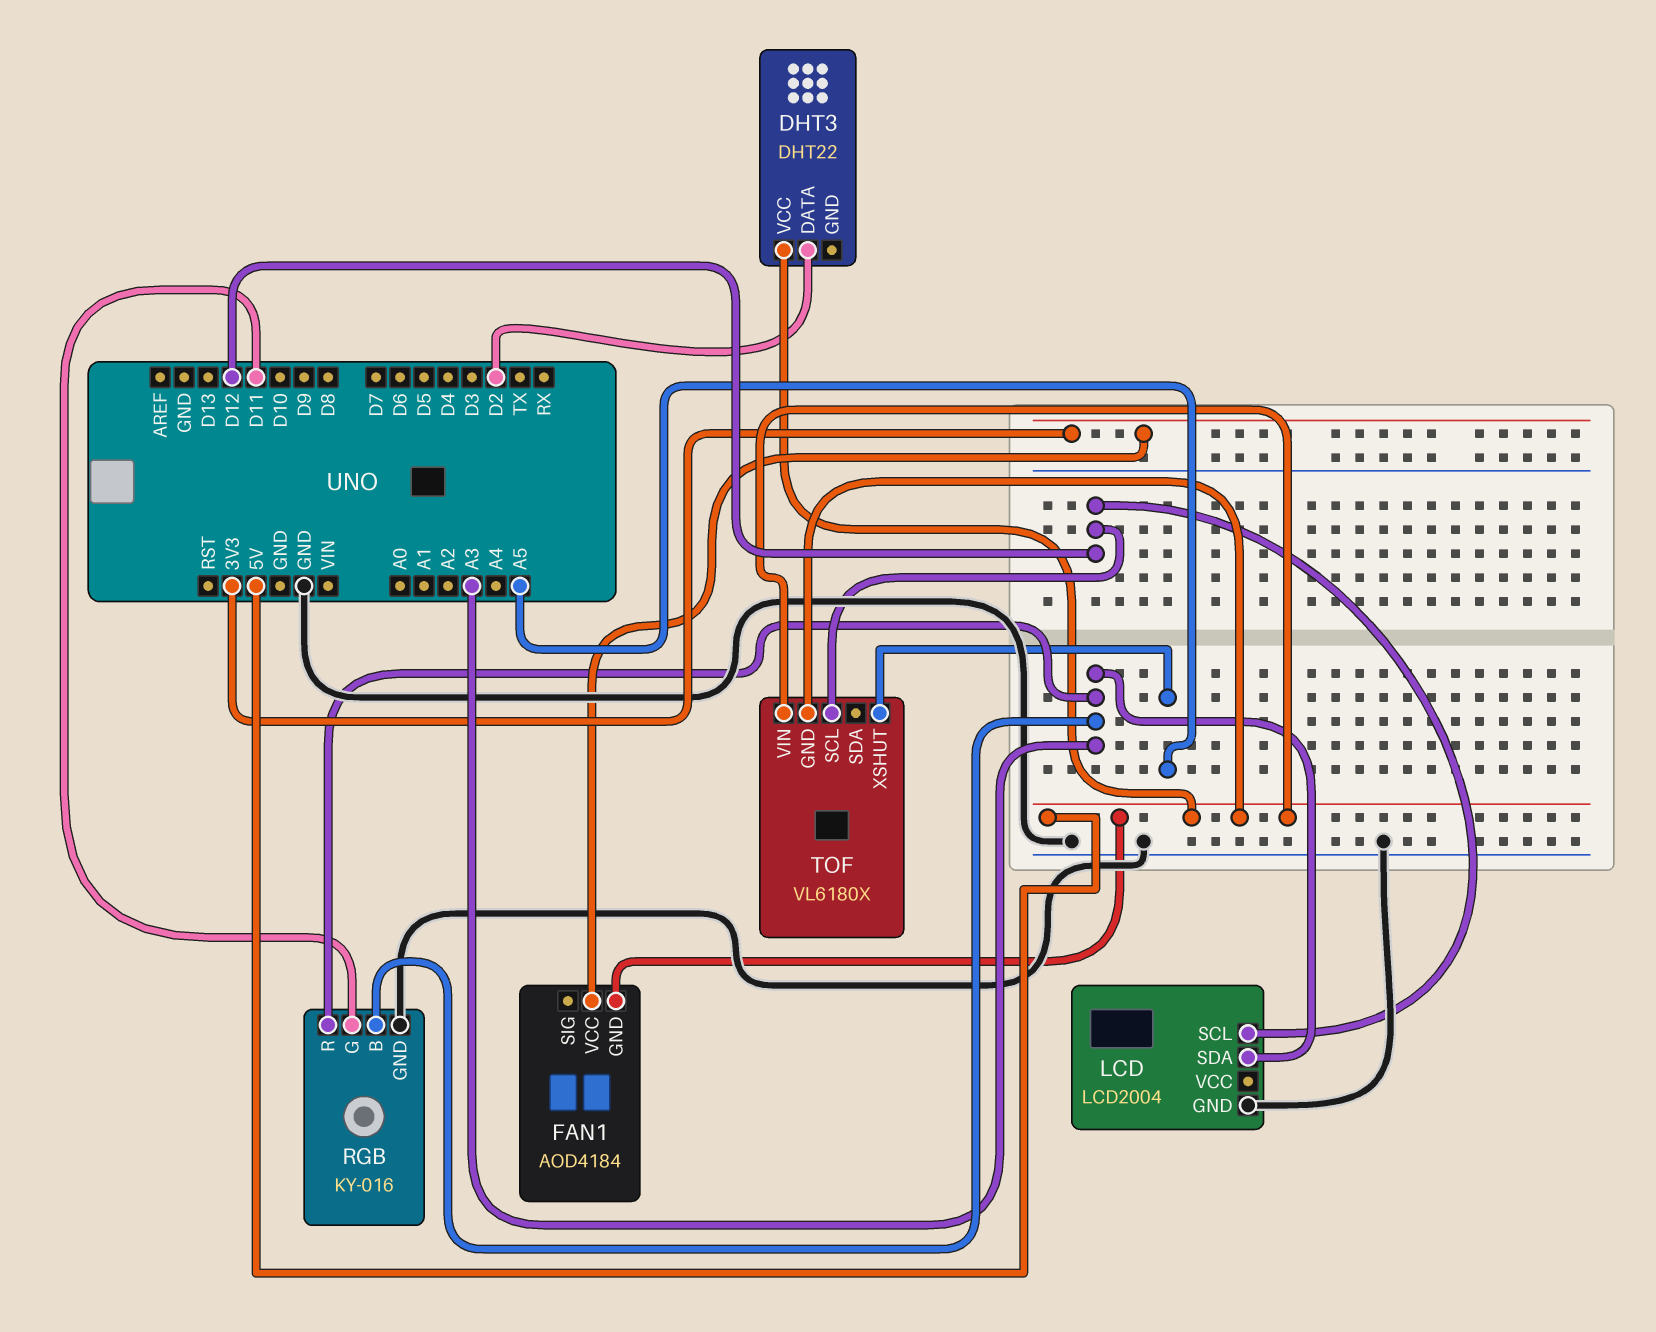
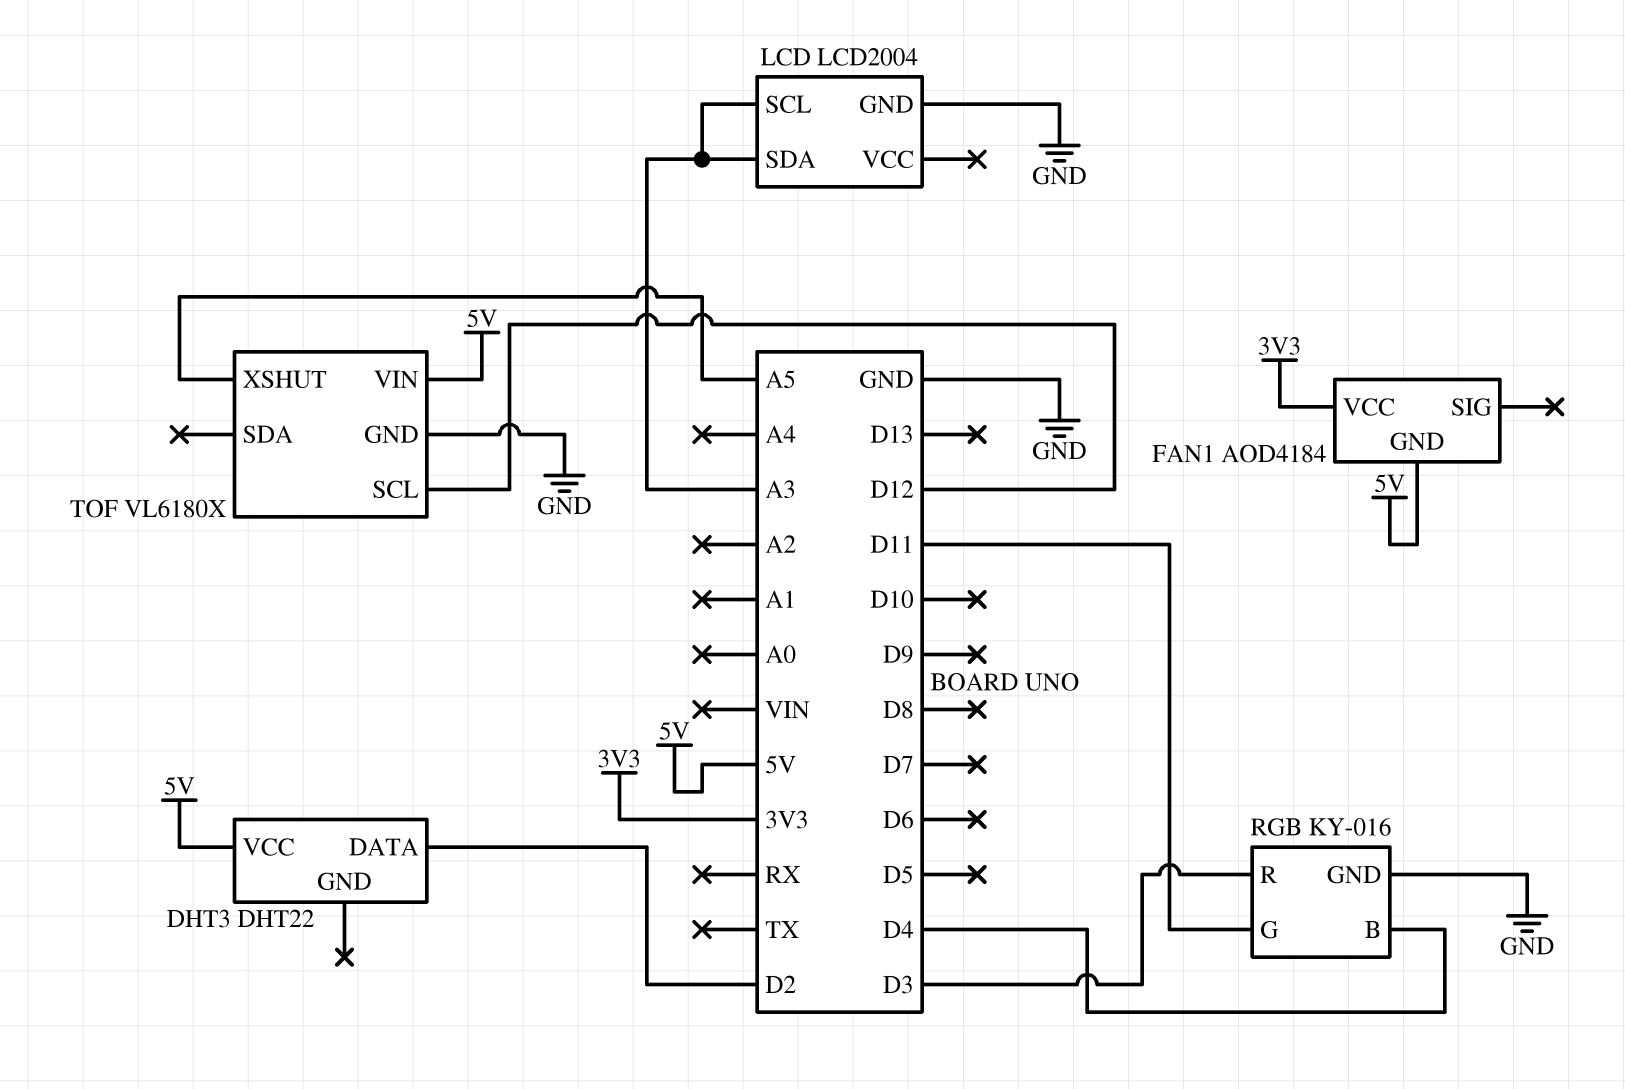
LCD pin SCL: D12 -> A3
RGB pin B: A3 -> D4
RGB pin R: A3 -> D3
TOF pin GND: 5V -> GND

